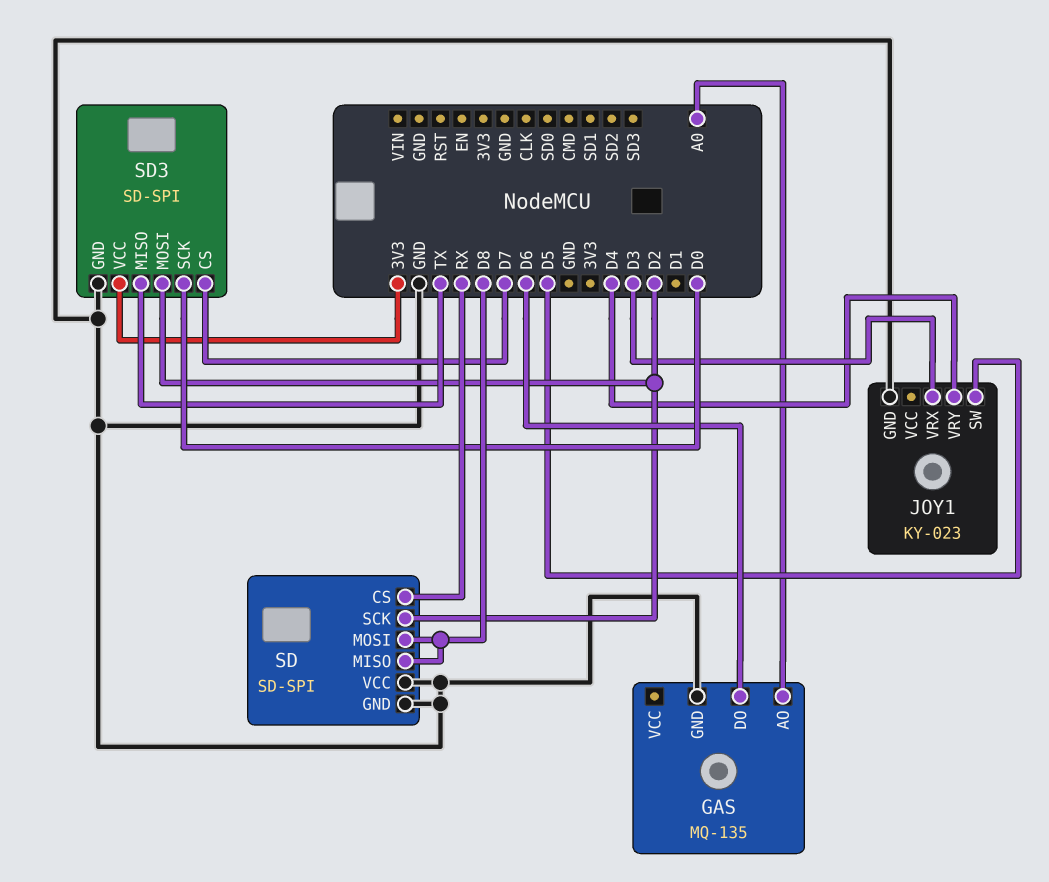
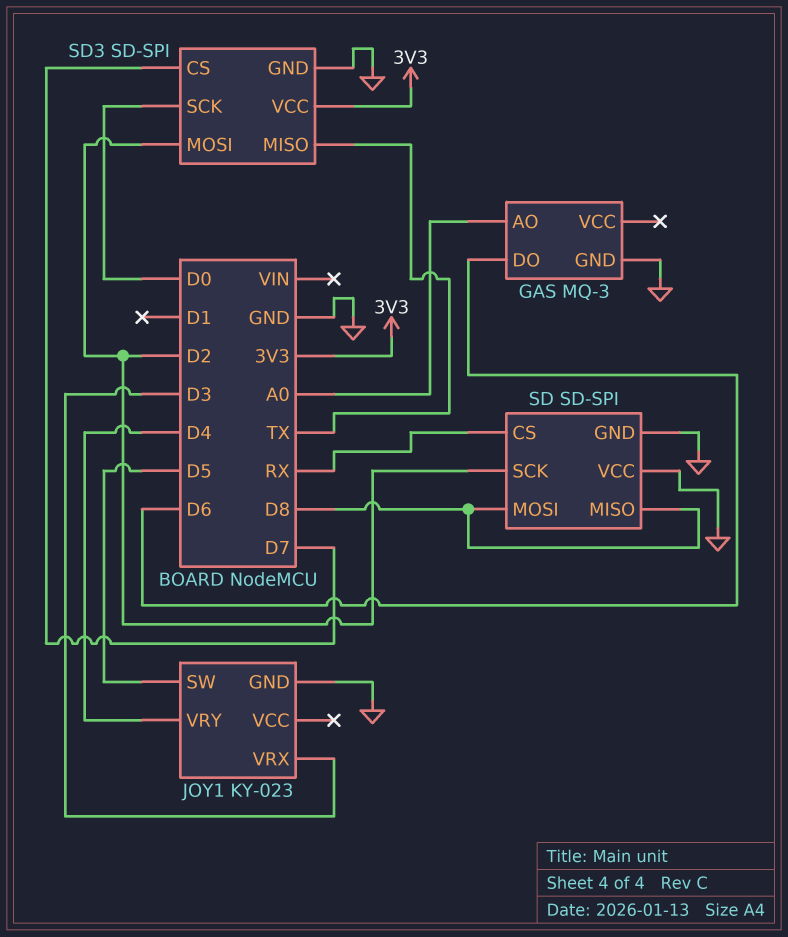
GAS: MQ-135 -> MQ-3

